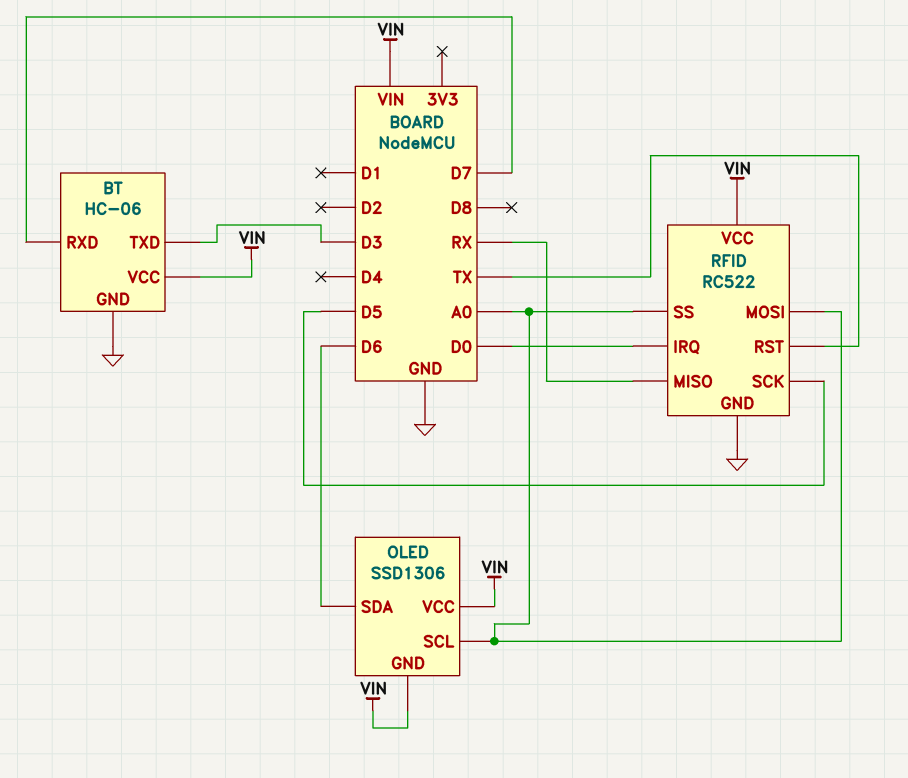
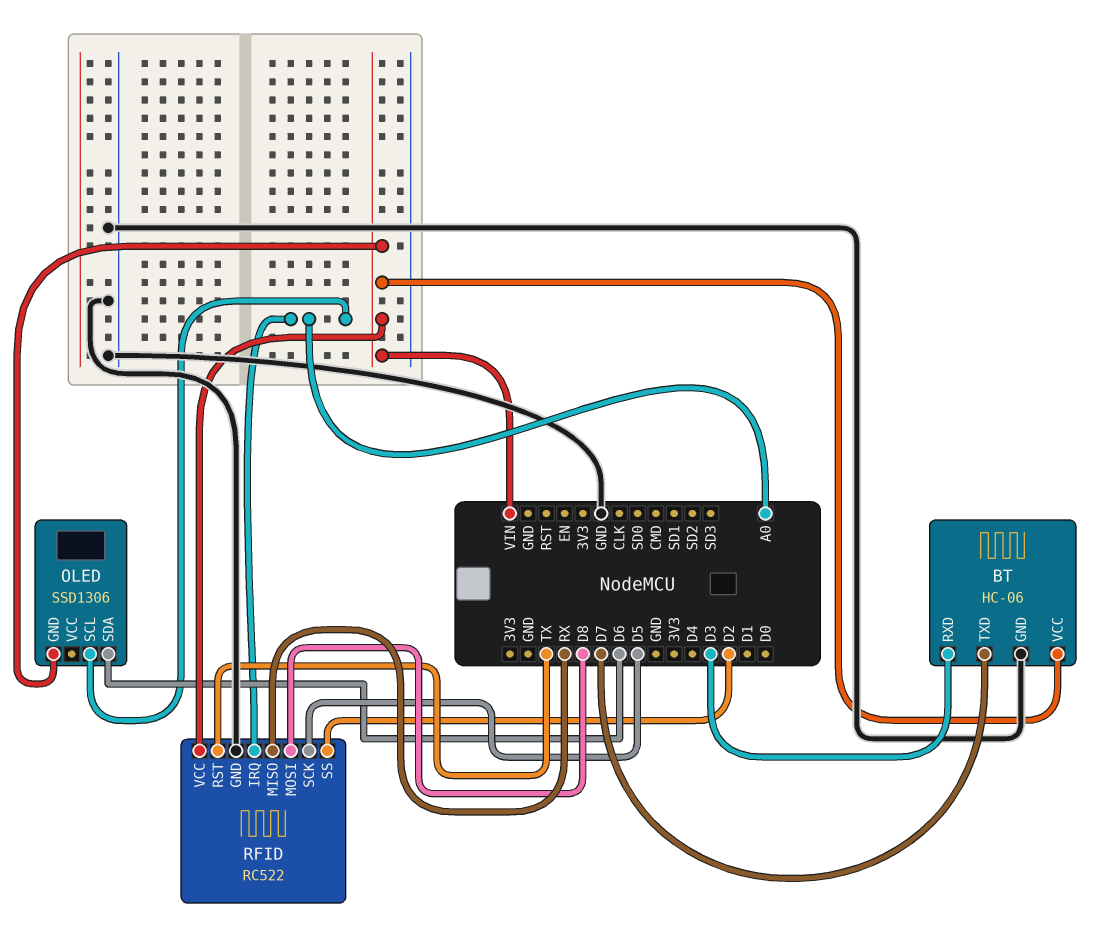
BT pin RXD: D7 -> D3
BT pin TXD: D3 -> D7
OLED pin VCC: VIN -> none
RFID pin IRQ: D0 -> A0
RFID pin MOSI: A0 -> D8
RFID pin SS: A0 -> D2

